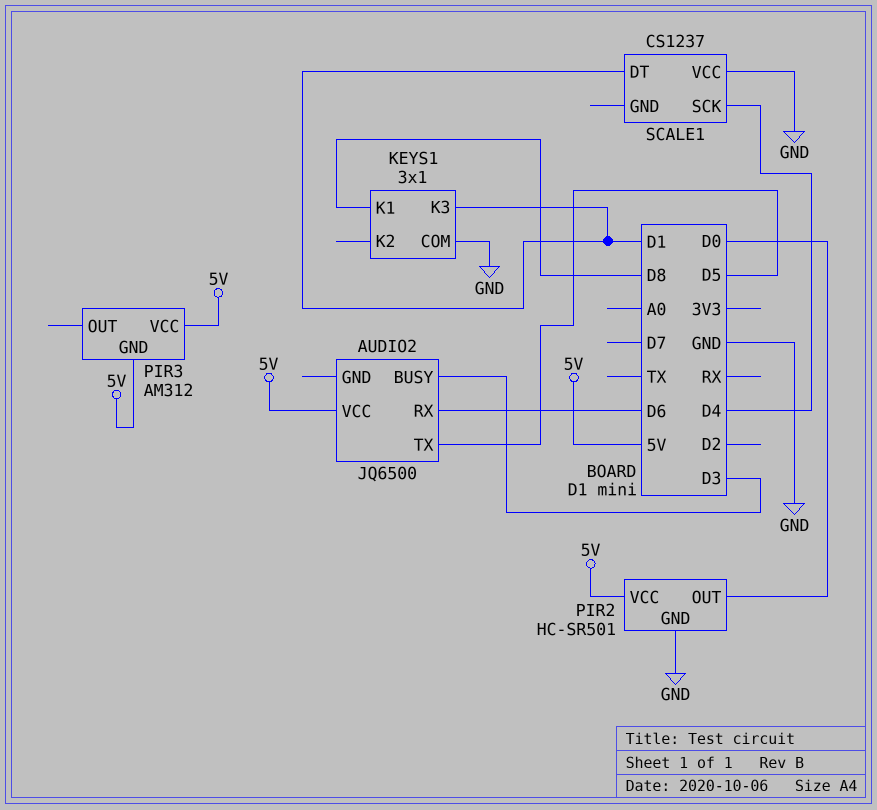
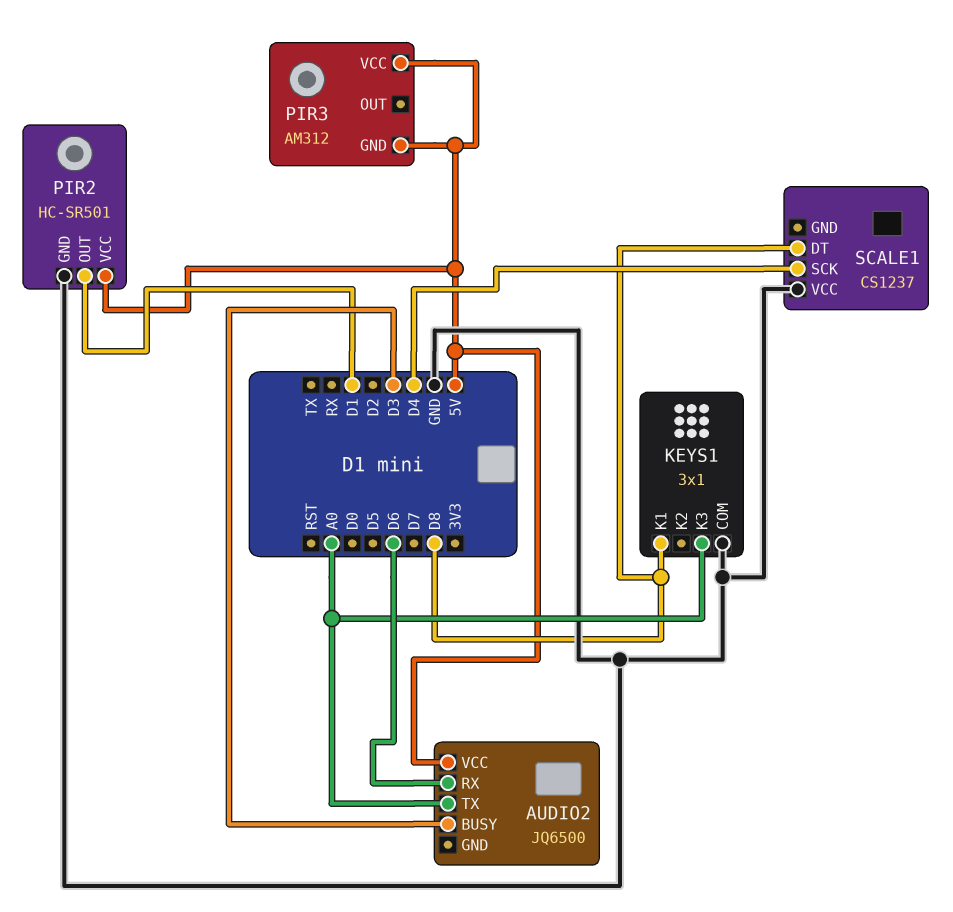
AUDIO2 pin TX: D5 -> A0
KEYS1 pin K3: D1 -> A0
PIR2 pin OUT: D0 -> D1
SCALE1 pin DT: D1 -> D8

